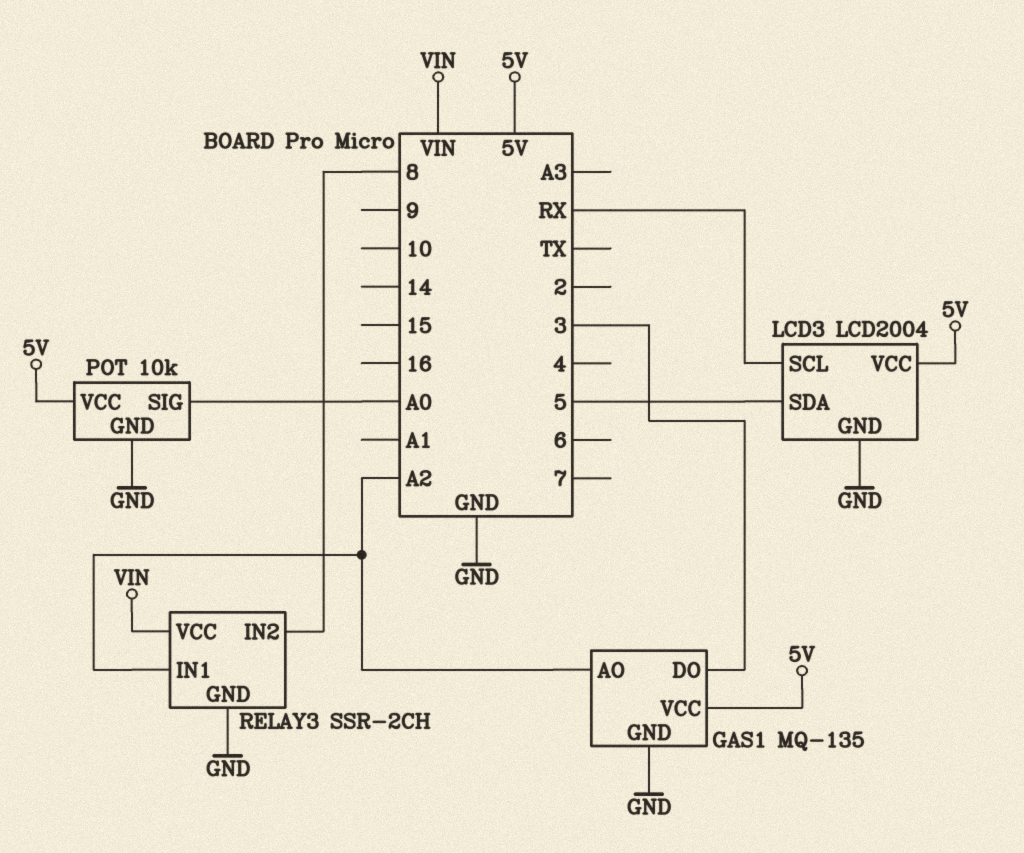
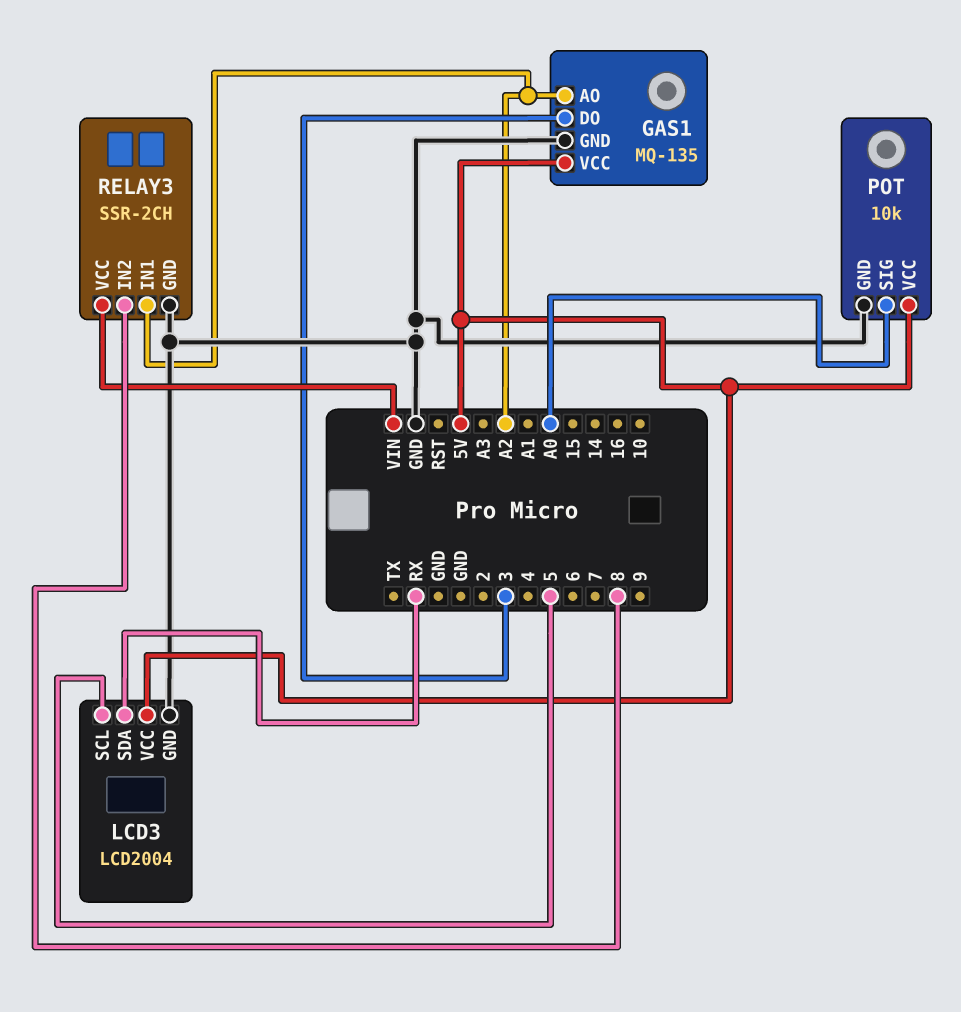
LCD3 pin SCL: RX -> 5
LCD3 pin SDA: 5 -> RX

